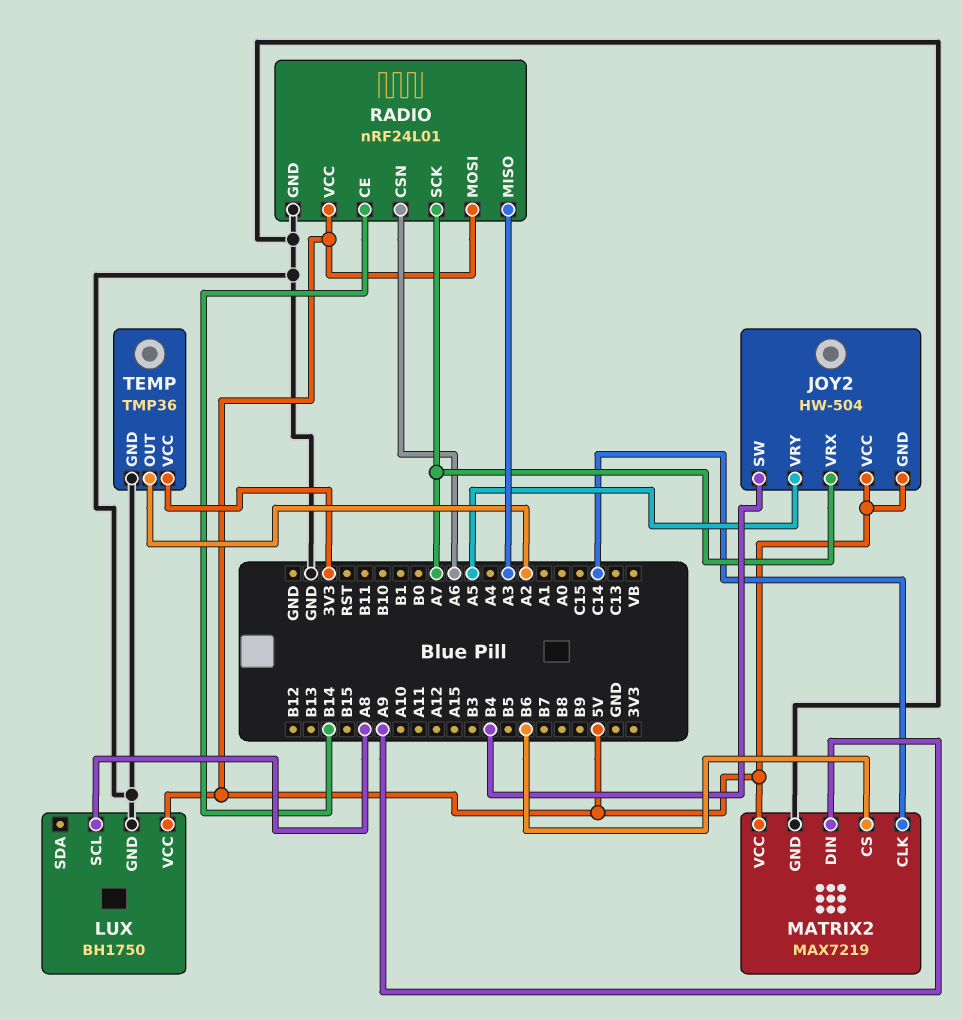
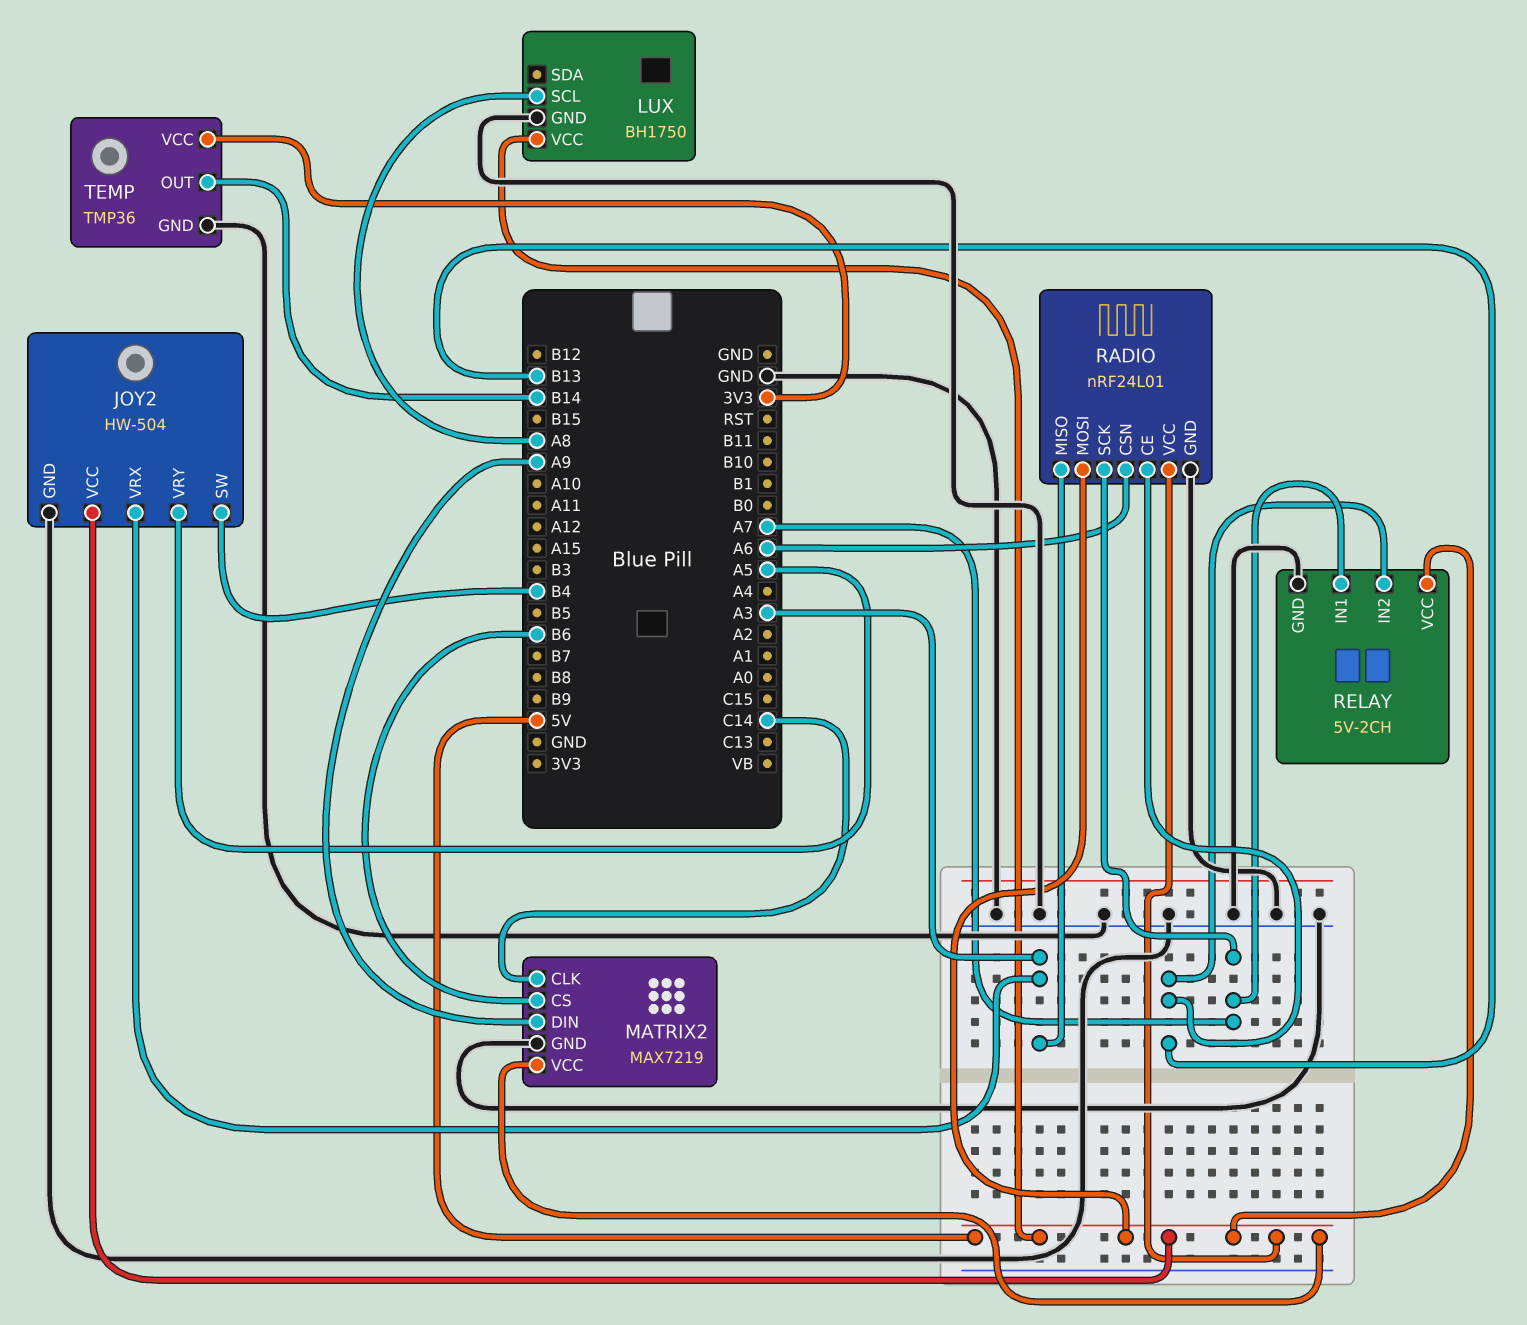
JOY2 pin GND: 5V -> GND
JOY2 pin VRX: A7 -> A3
RADIO pin CE: B14 -> B13
RELAY: none -> 5V-2CH
RELAY pin GND: none -> GND
RELAY pin IN1: none -> A7
RELAY pin IN2: none -> B13
RELAY pin VCC: none -> 5V
TEMP pin OUT: A2 -> B14

